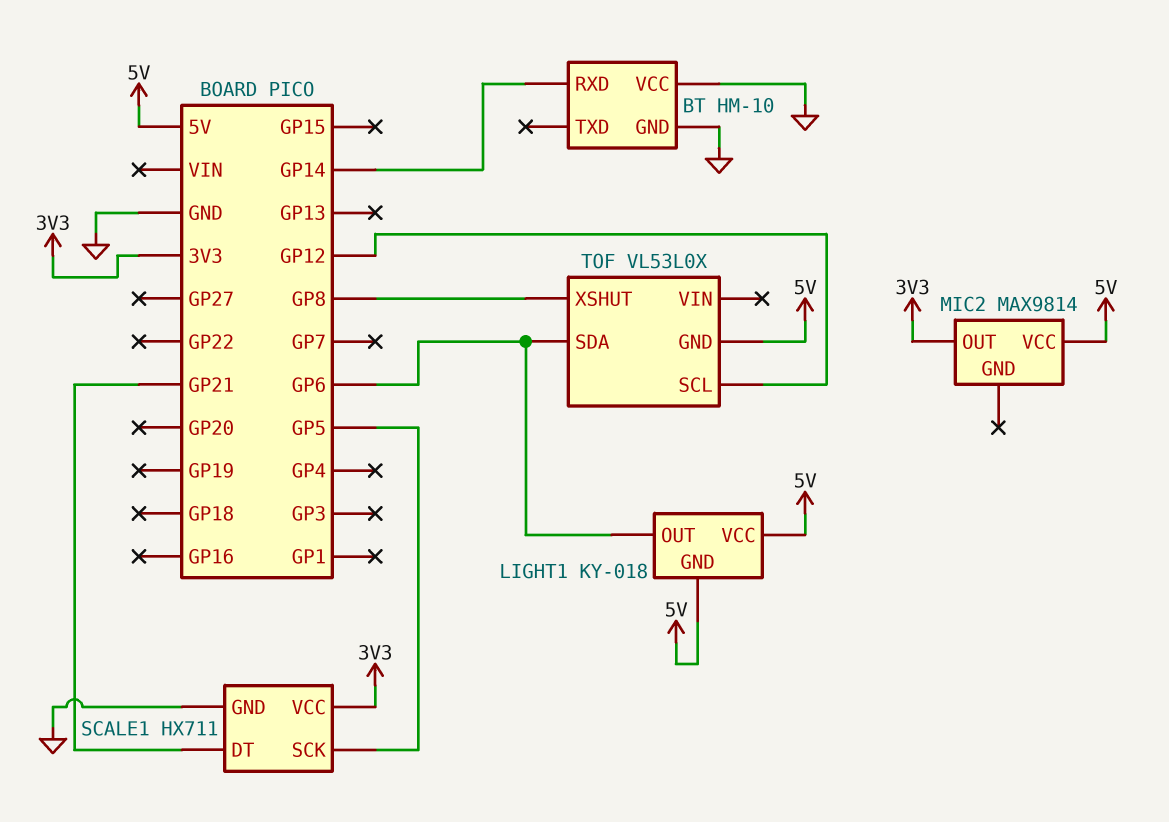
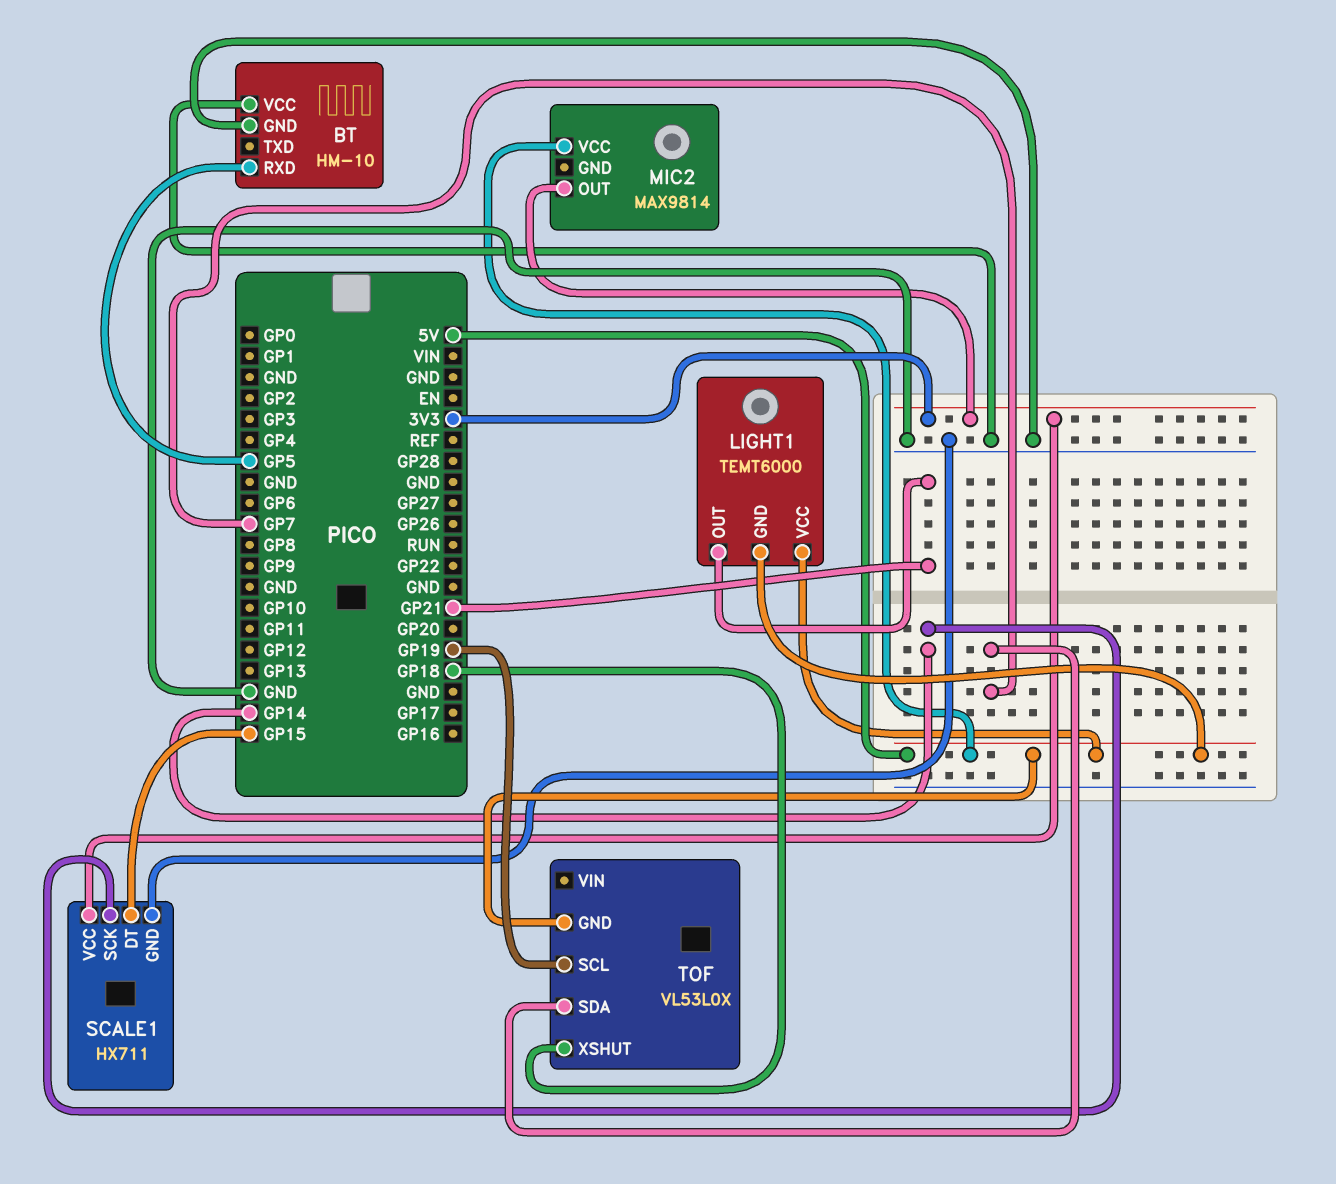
BT pin RXD: GP14 -> GP5
LIGHT1: KY-018 -> TEMT6000
LIGHT1 pin OUT: GP6 -> GP21
SCALE1 pin DT: GP21 -> GP15
SCALE1 pin SCK: GP5 -> GP14
TOF pin SCL: GP12 -> GP19
TOF pin SDA: GP6 -> GP7
TOF pin XSHUT: GP8 -> GP18

